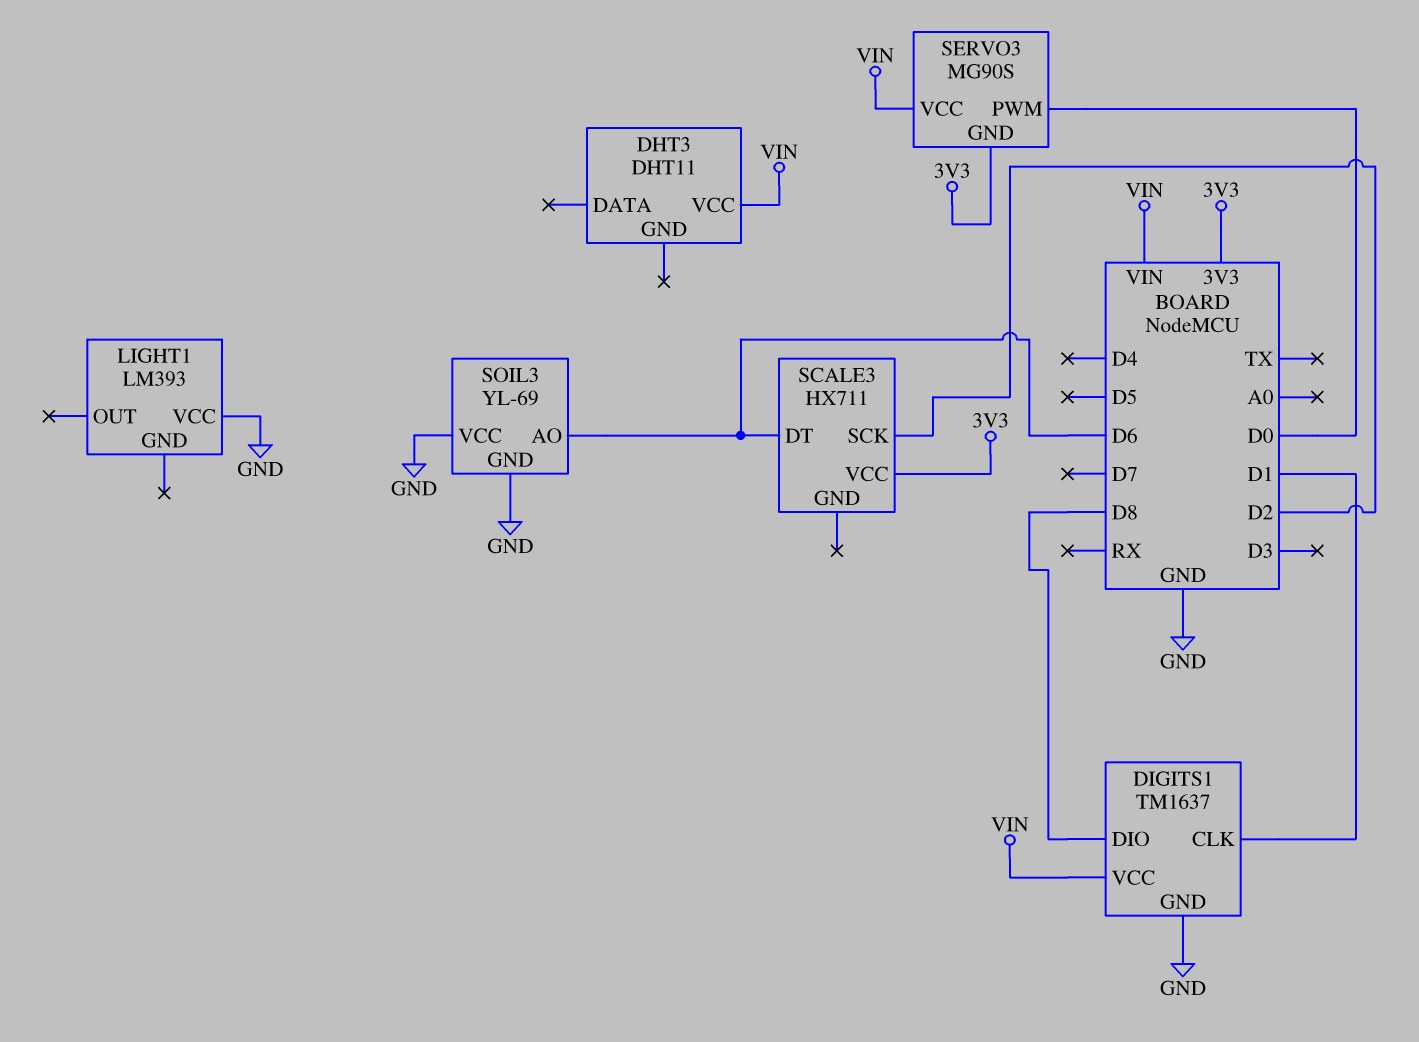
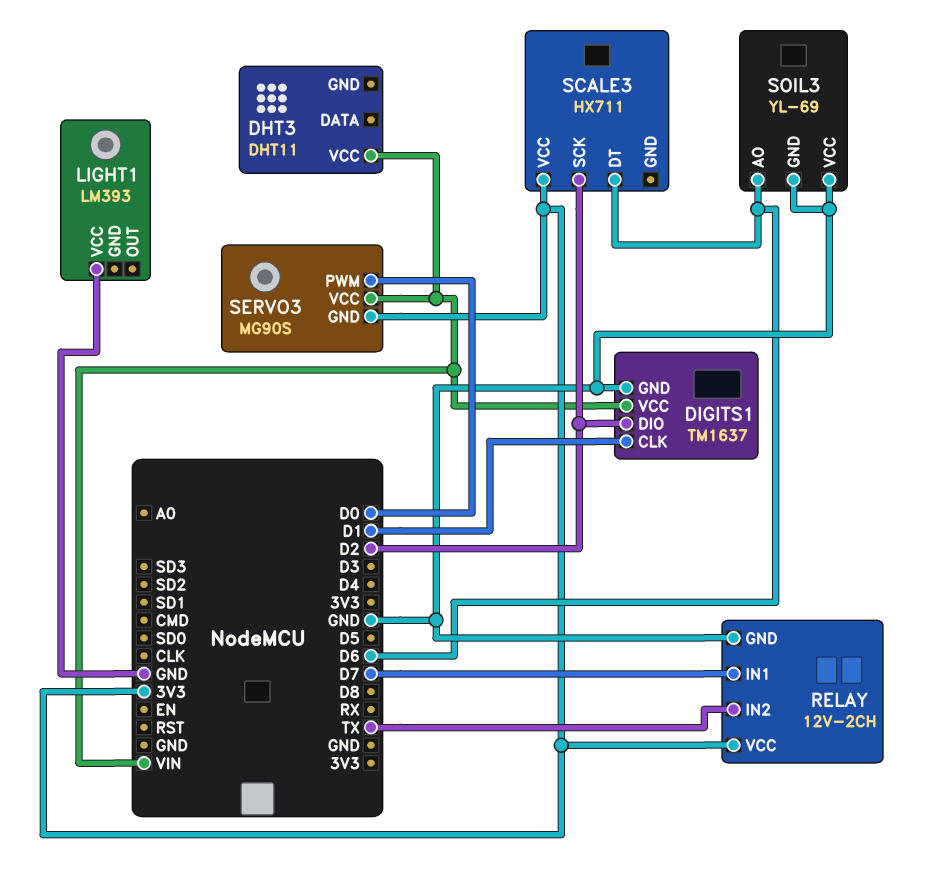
DIGITS1 pin DIO: D8 -> D2
RELAY: none -> 12V-2CH
RELAY pin GND: none -> GND
RELAY pin IN1: none -> D7
RELAY pin IN2: none -> TX
RELAY pin VCC: none -> 3V3

